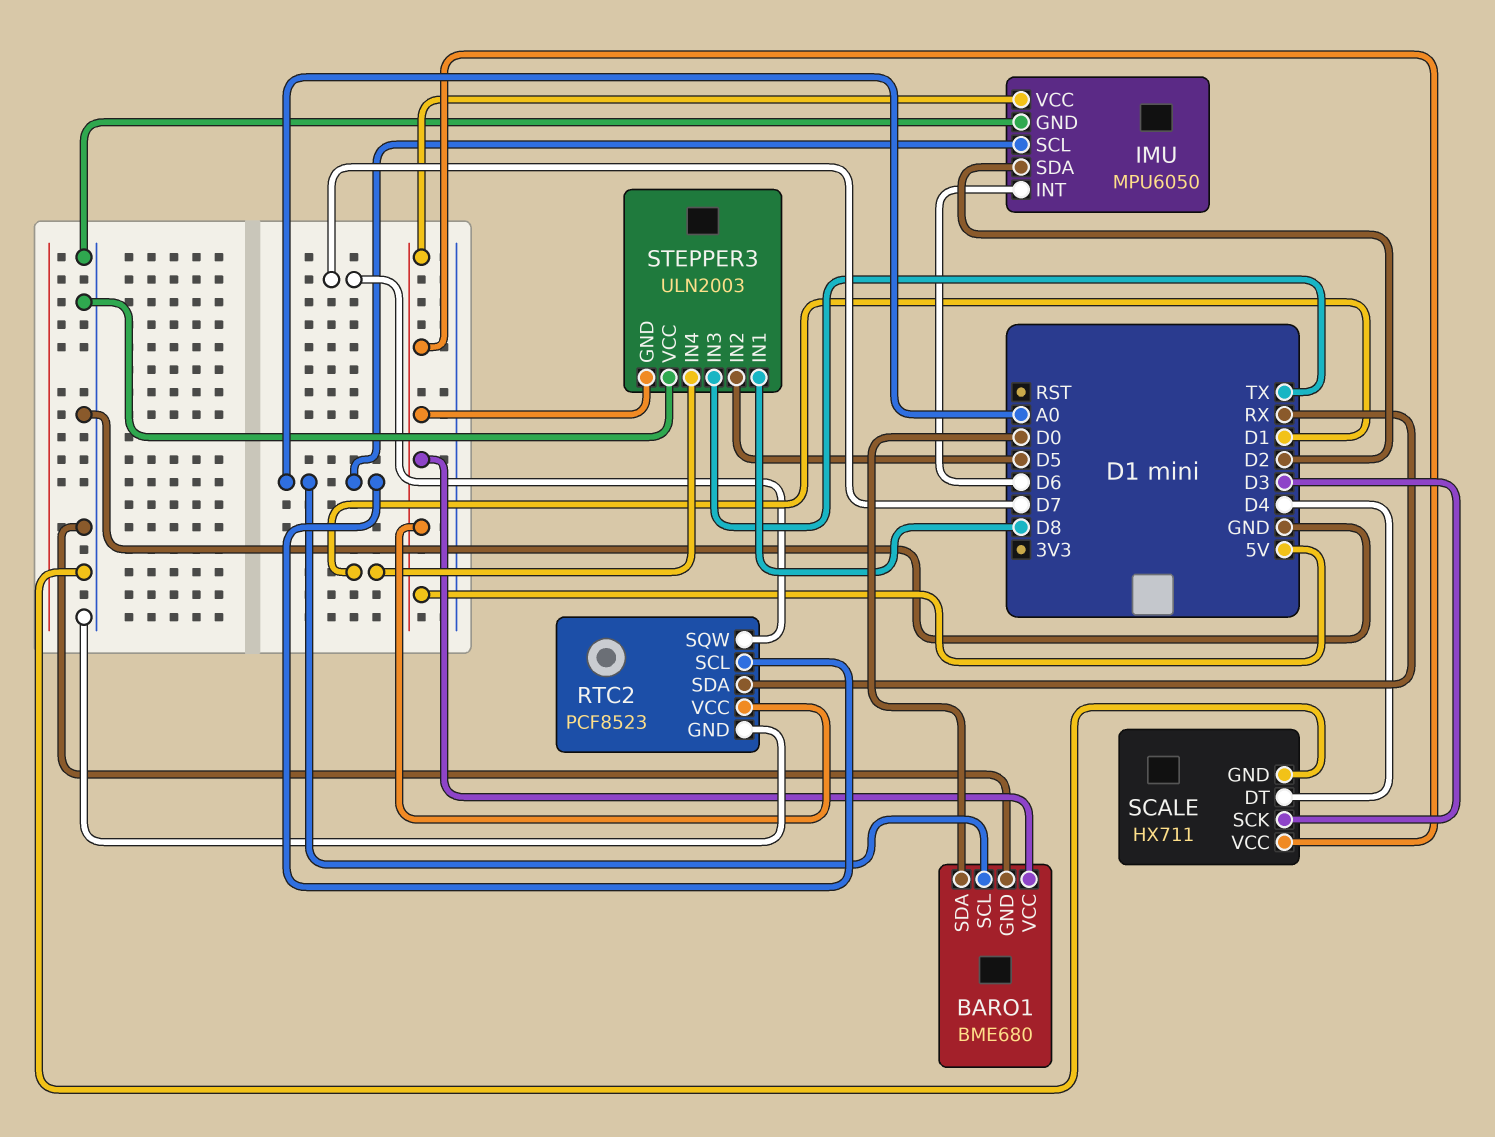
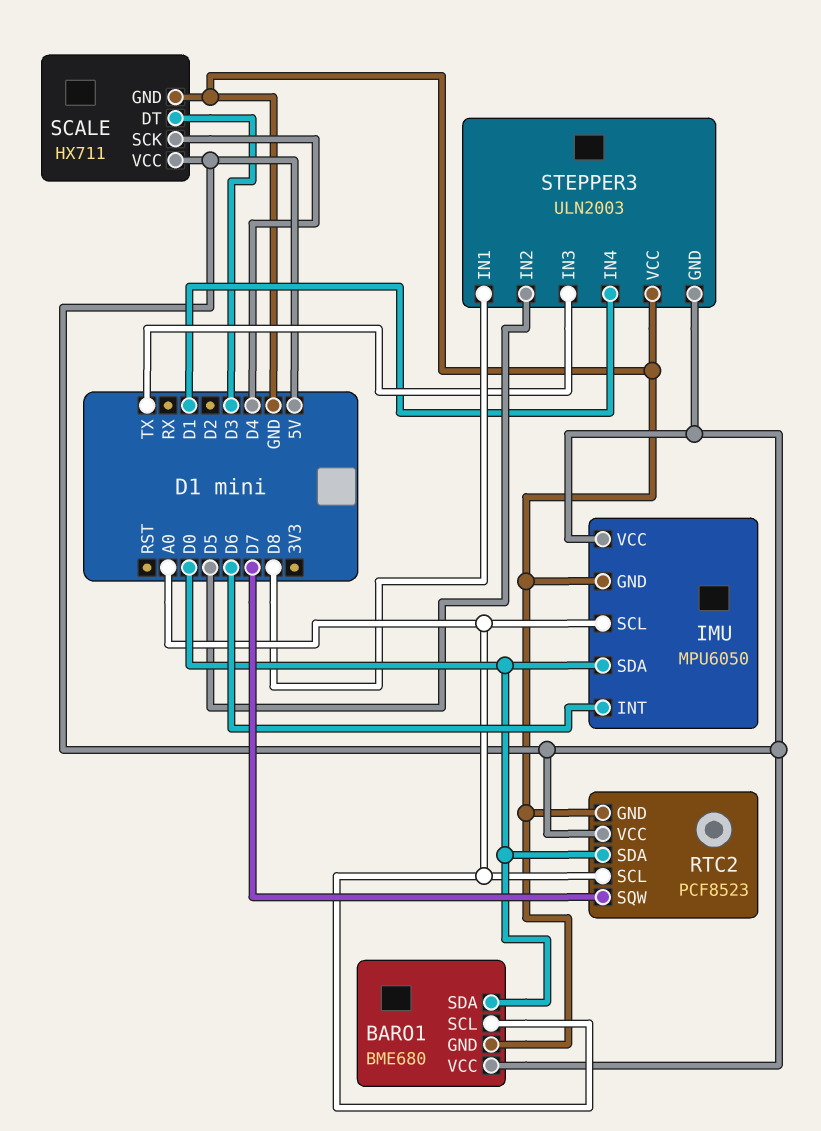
IMU pin SDA: D2 -> D0
RTC2 pin SDA: RX -> D0
SCALE pin DT: D4 -> D3
SCALE pin SCK: D3 -> D4

